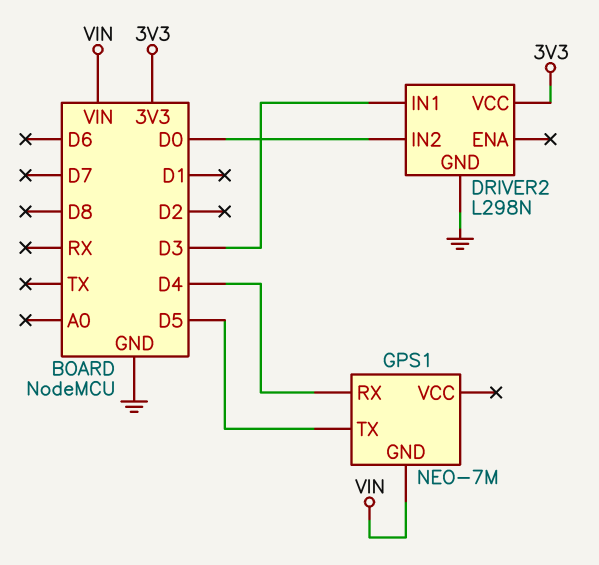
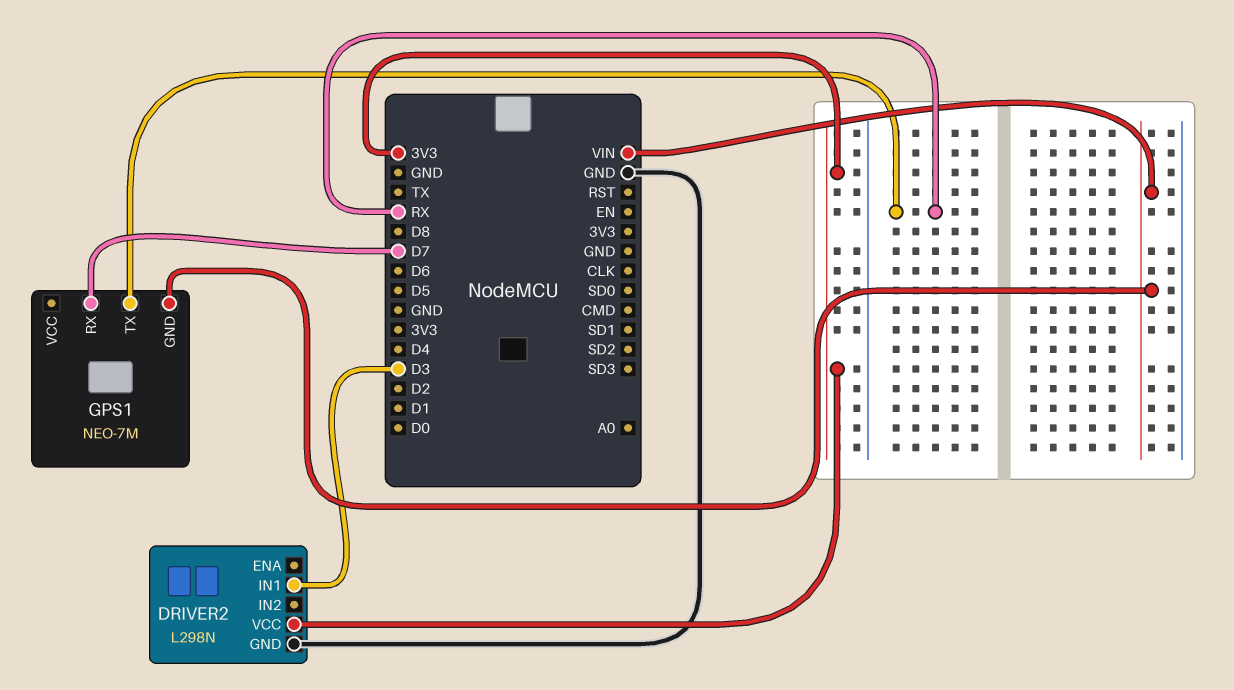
DRIVER2 pin IN2: D0 -> none
GPS1 pin RX: D4 -> D7
GPS1 pin TX: D5 -> RX

